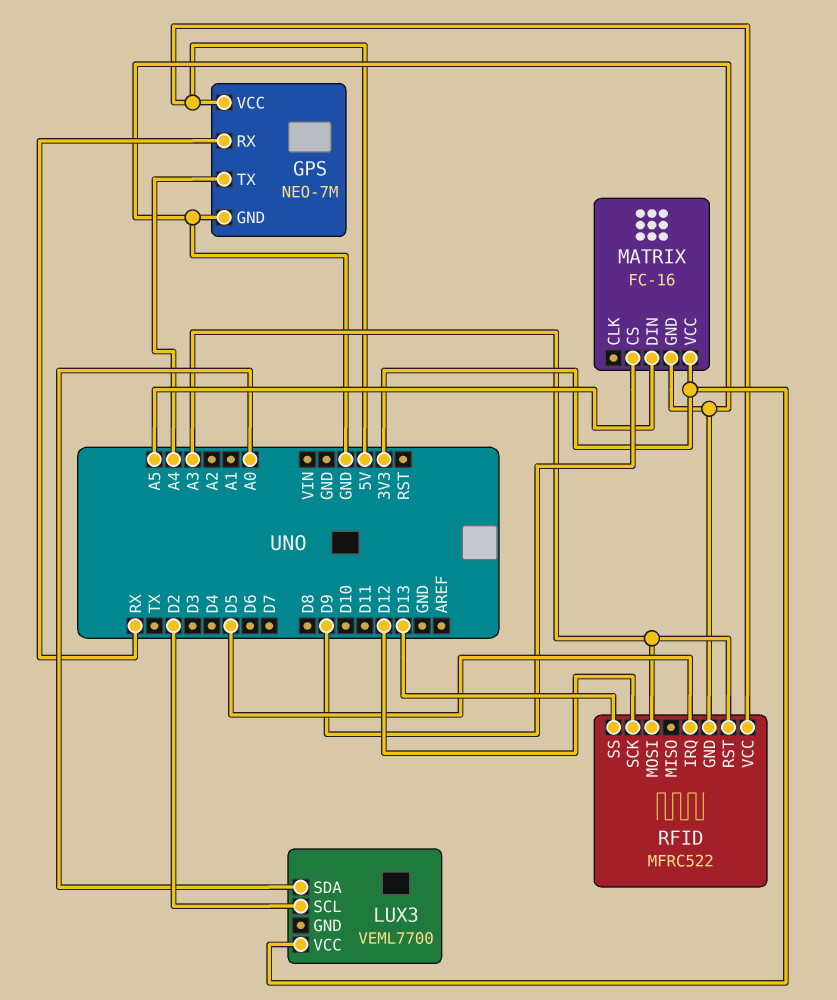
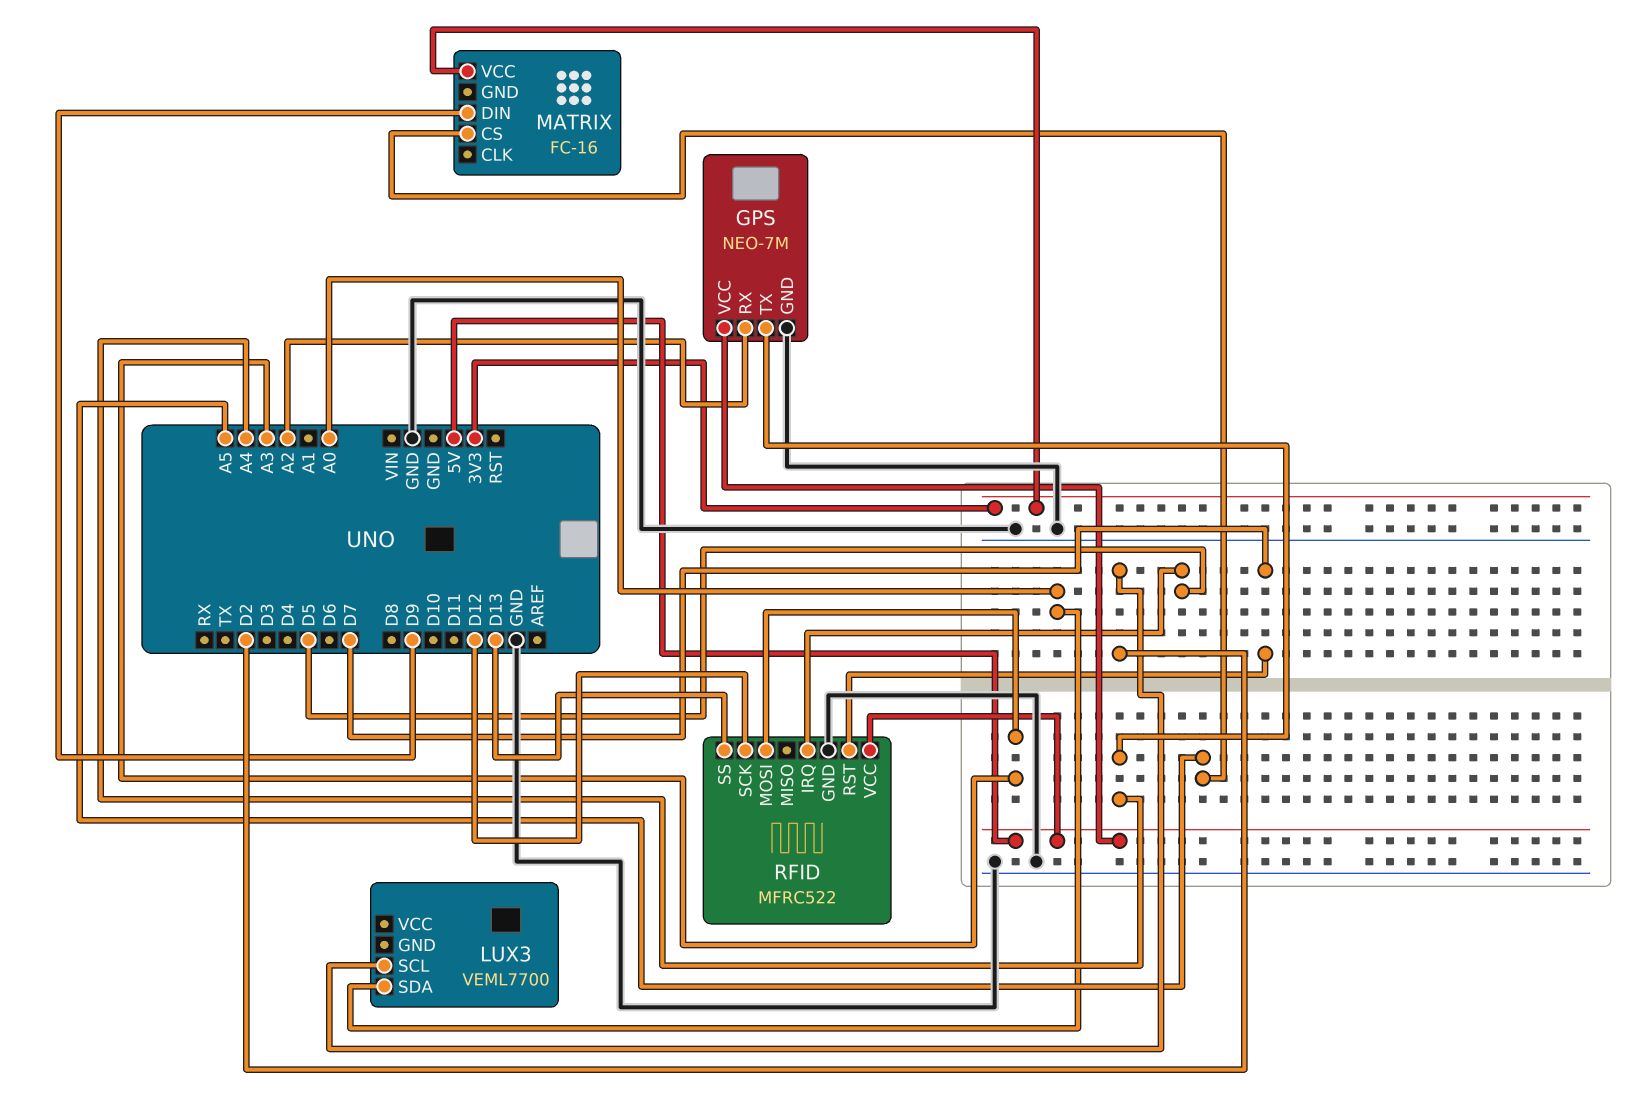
GPS pin RX: RX -> A2
LUX3 pin VCC: 3V3 -> none
MATRIX pin CS: D9 -> A5
MATRIX pin DIN: A5 -> D9
MATRIX pin GND: GND -> none
RFID pin RST: A3 -> D7

